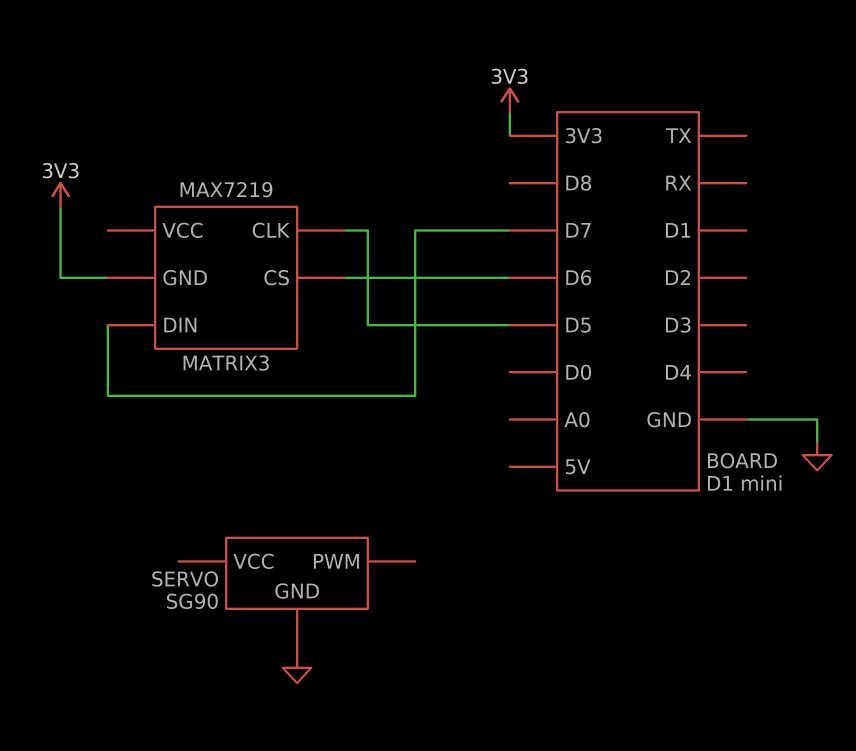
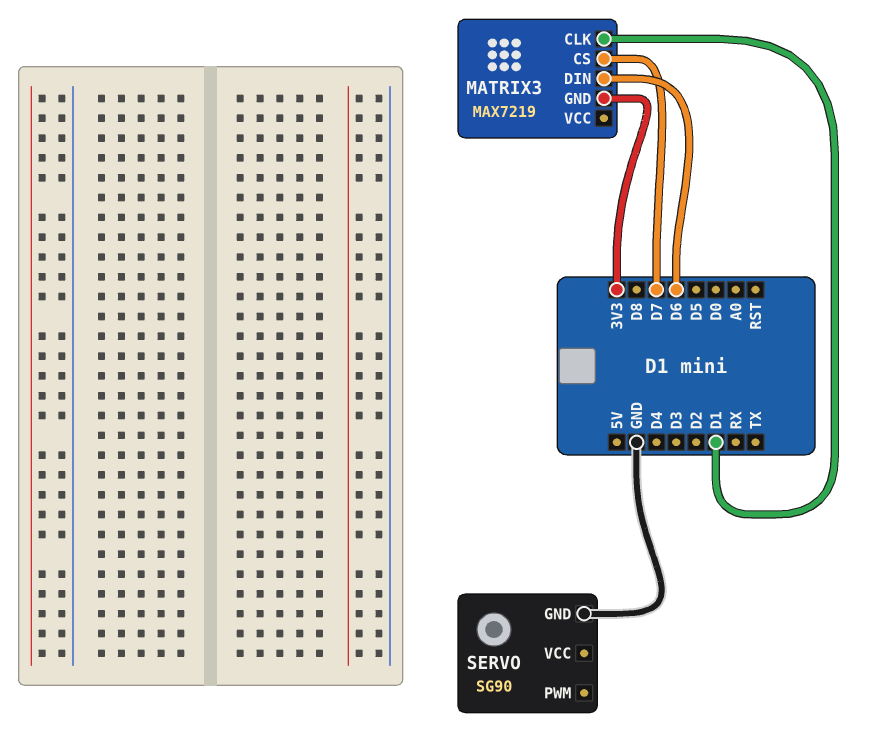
MATRIX3 pin CLK: D5 -> D1
MATRIX3 pin CS: D6 -> D7
MATRIX3 pin DIN: D7 -> D6

